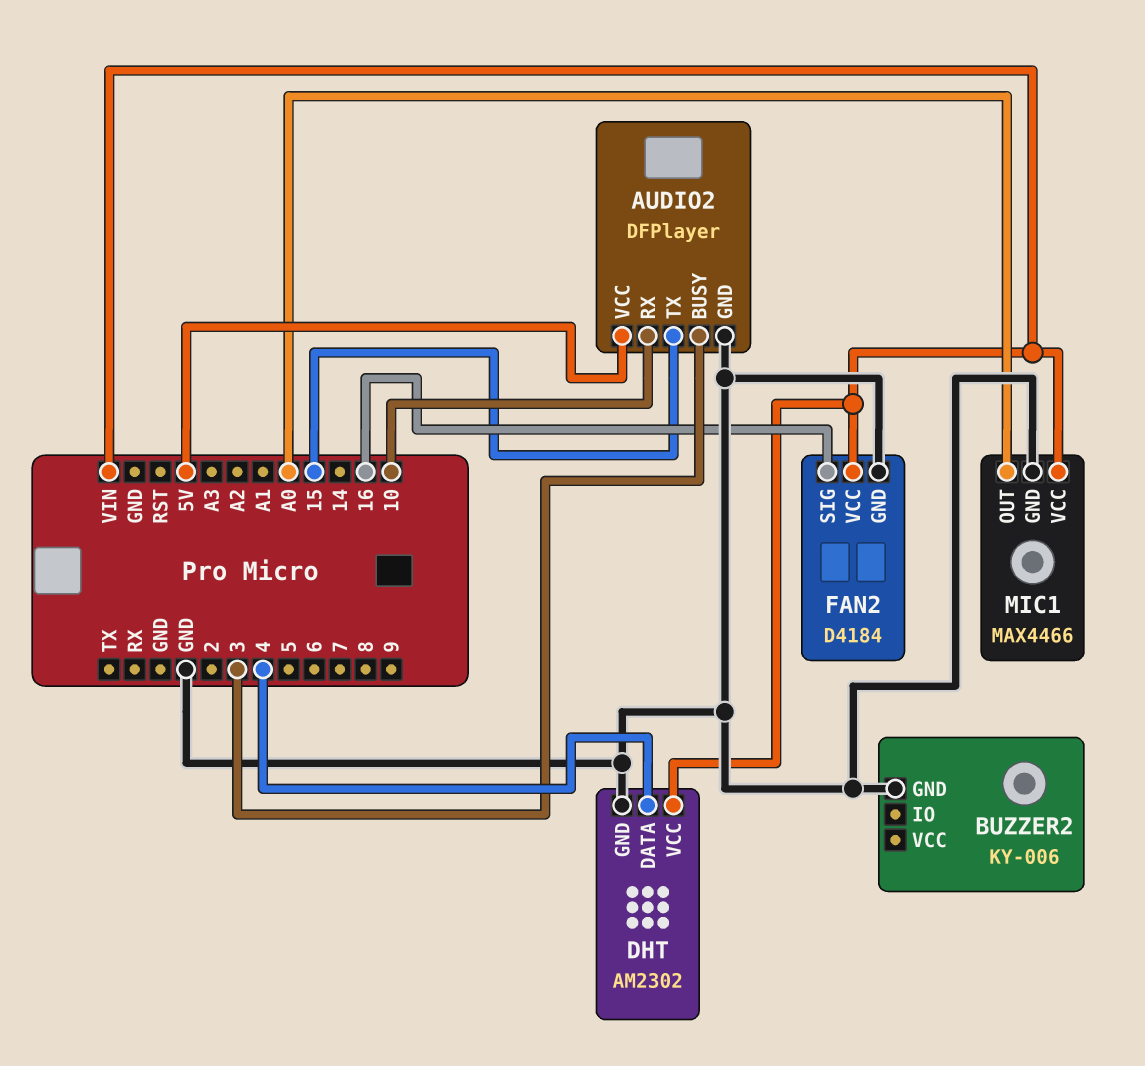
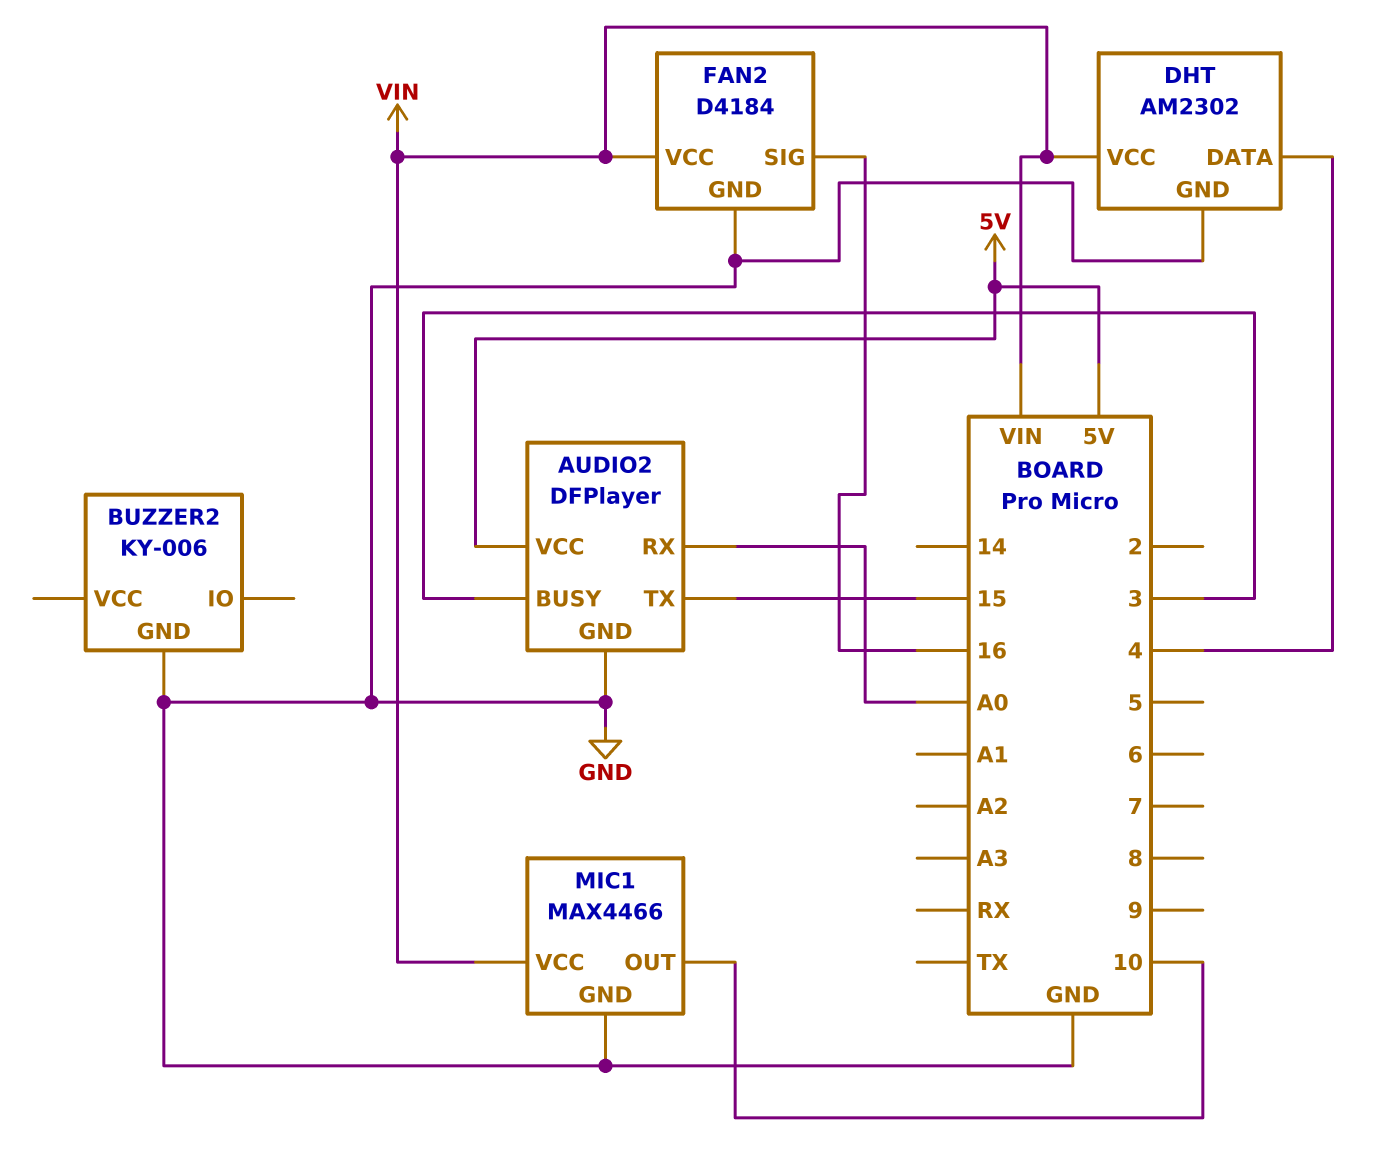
AUDIO2 pin RX: 10 -> A0
MIC1 pin OUT: A0 -> 10

